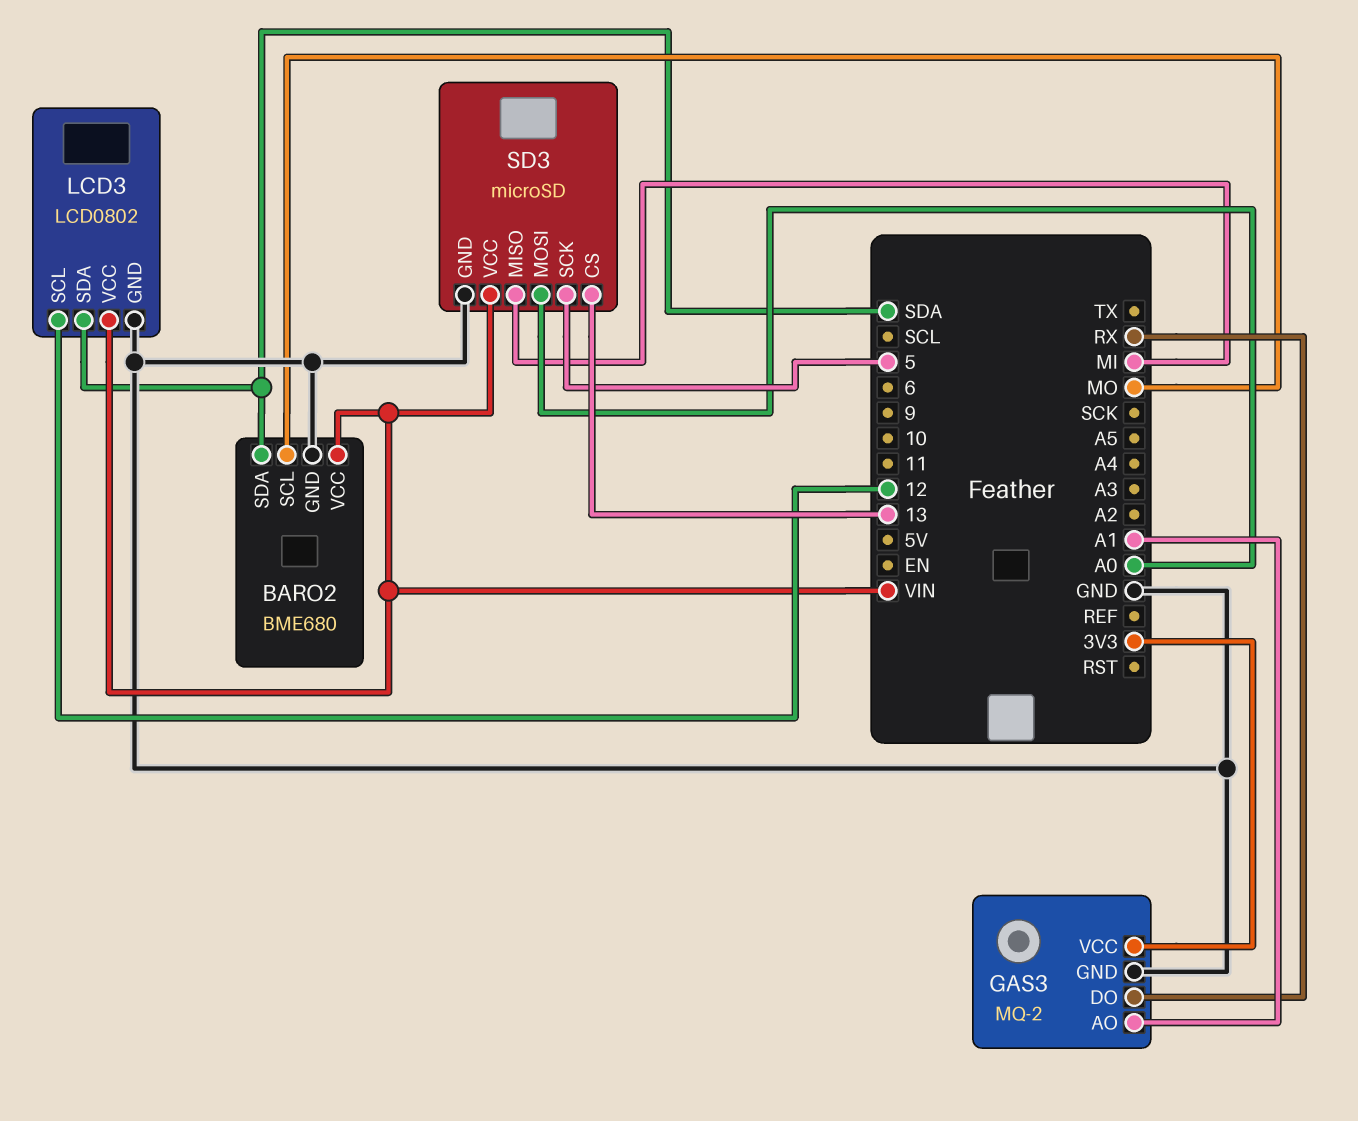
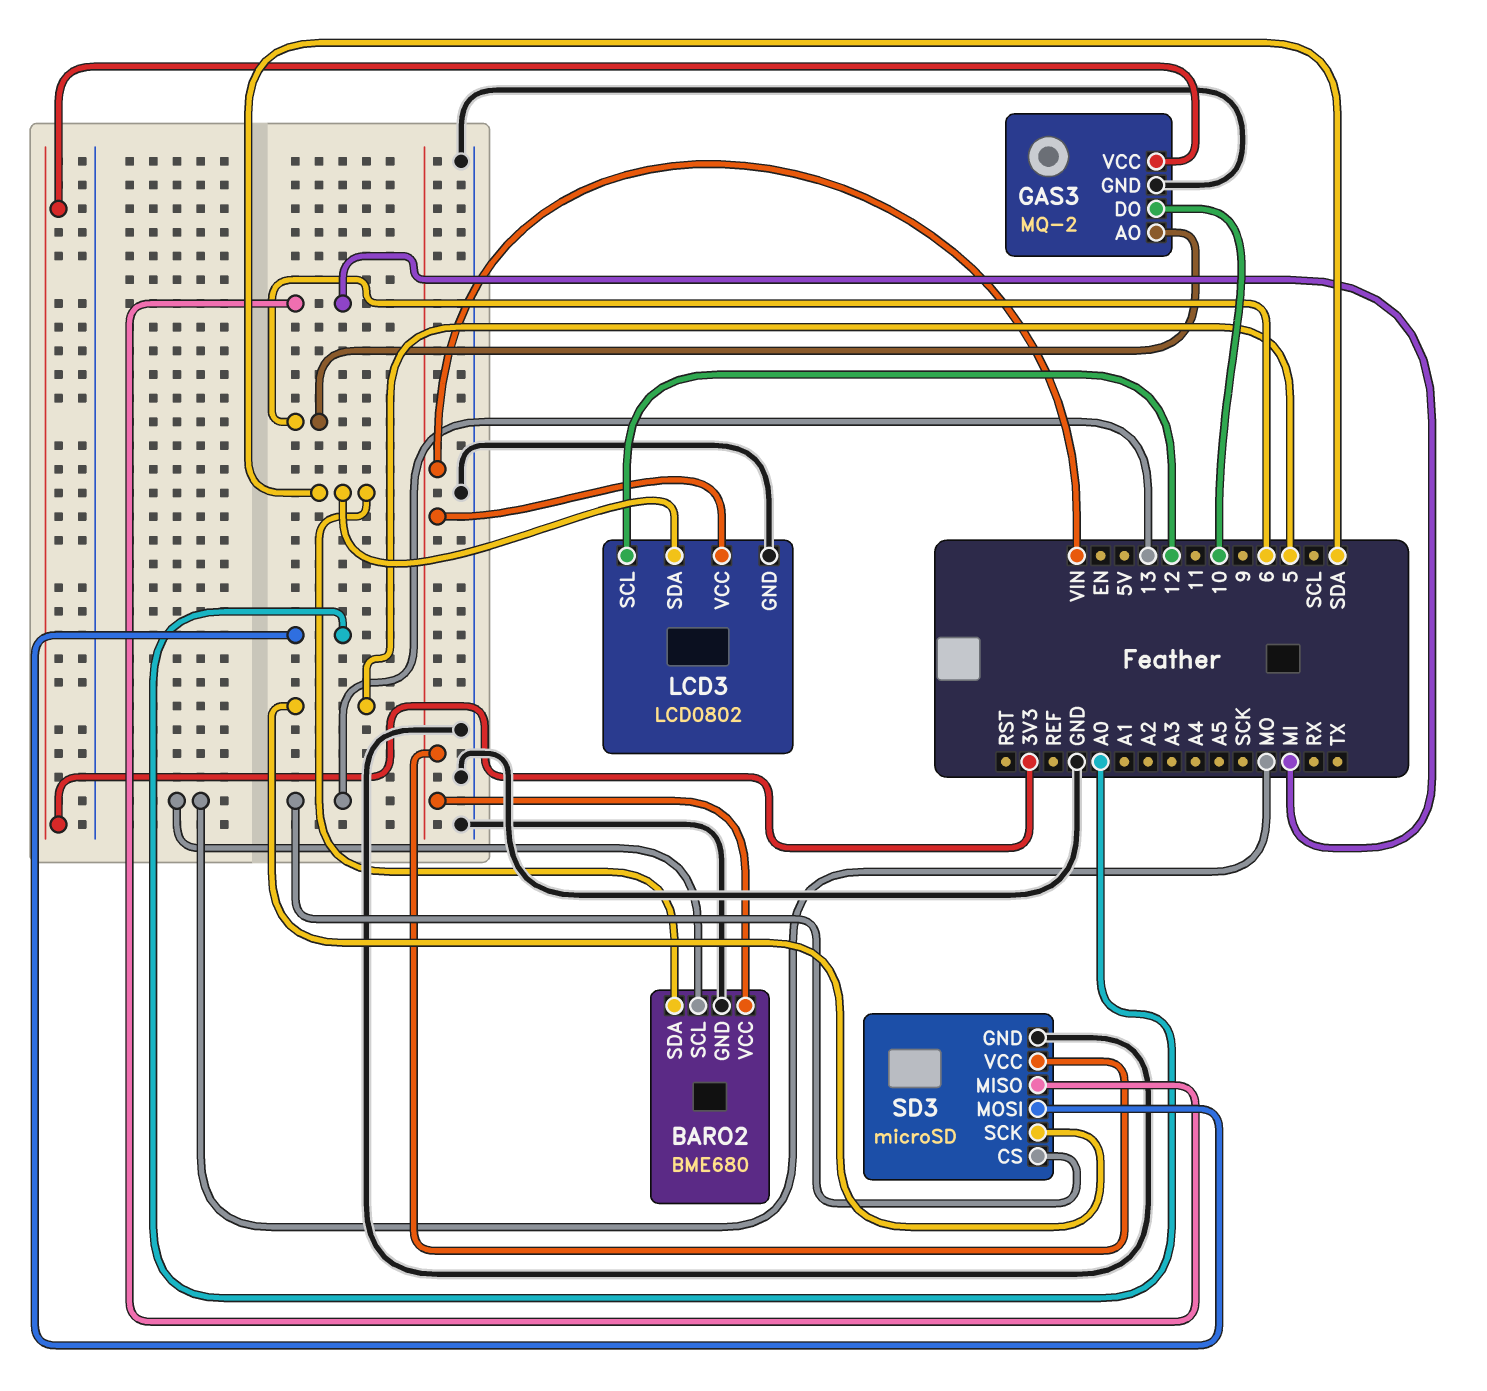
GAS3 pin AO: A1 -> 6
GAS3 pin DO: RX -> 10

